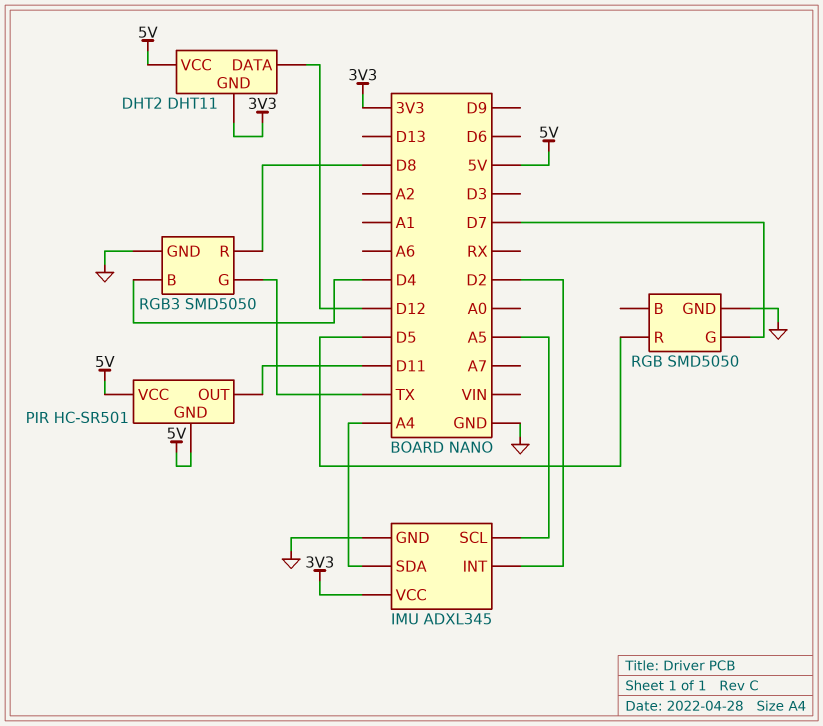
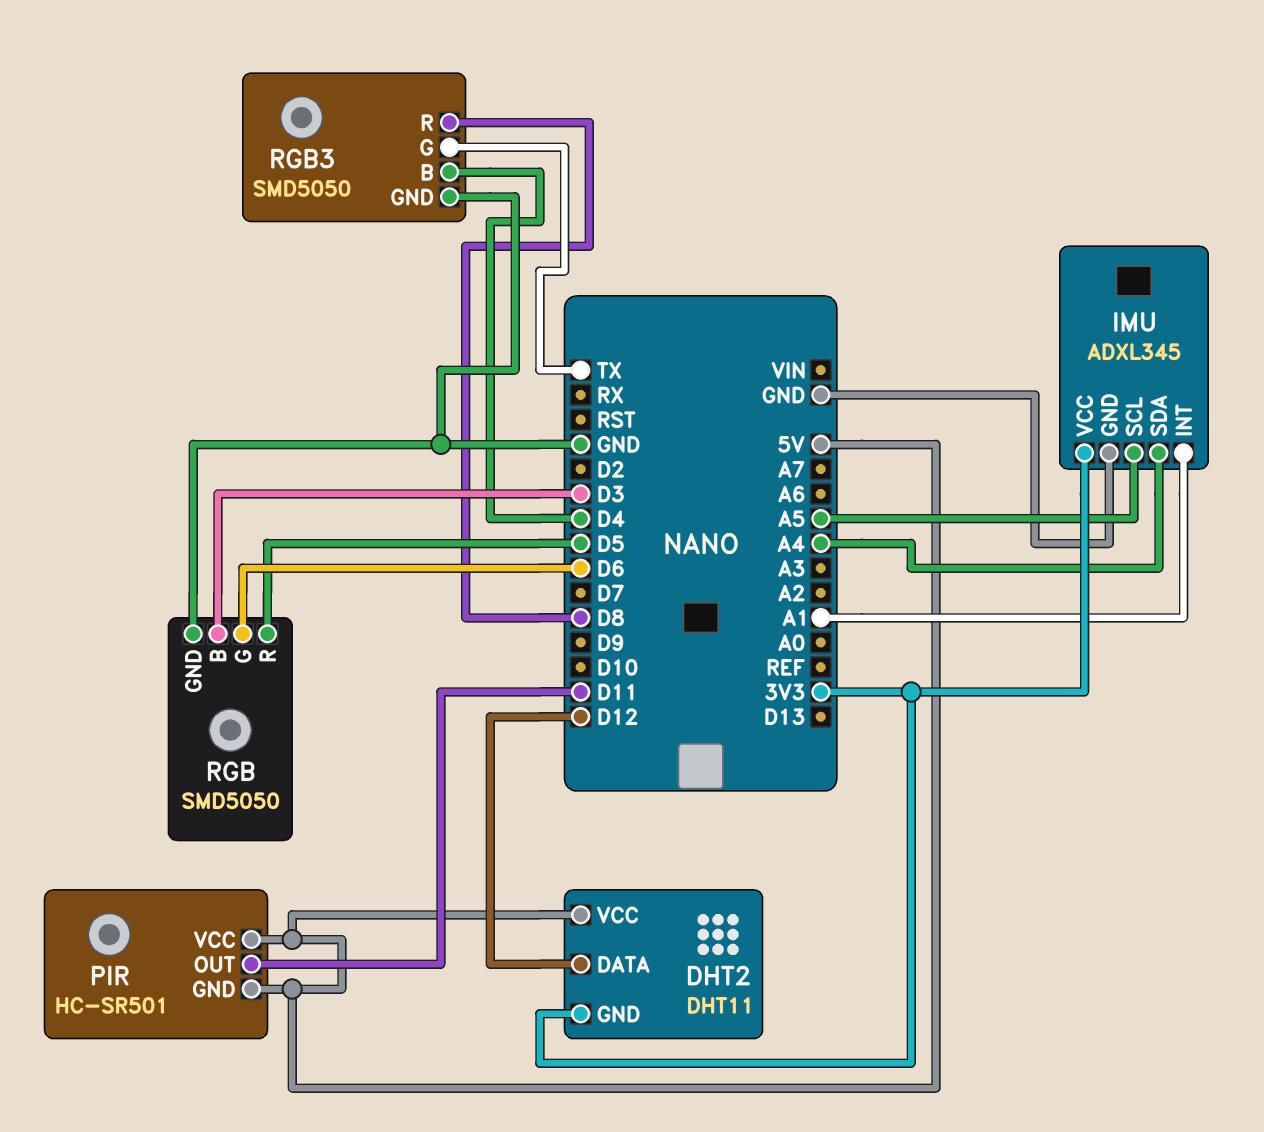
IMU pin INT: D2 -> A1
RGB pin B: none -> D3
RGB pin G: D7 -> D6

